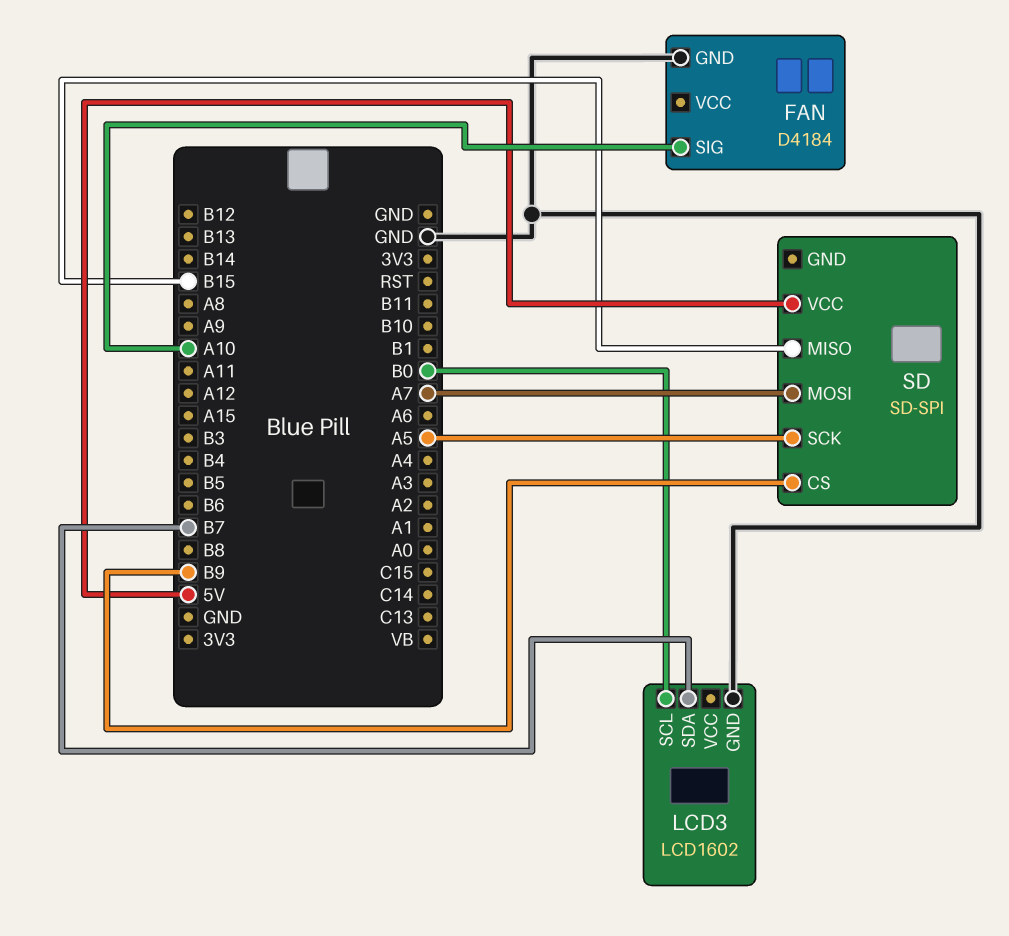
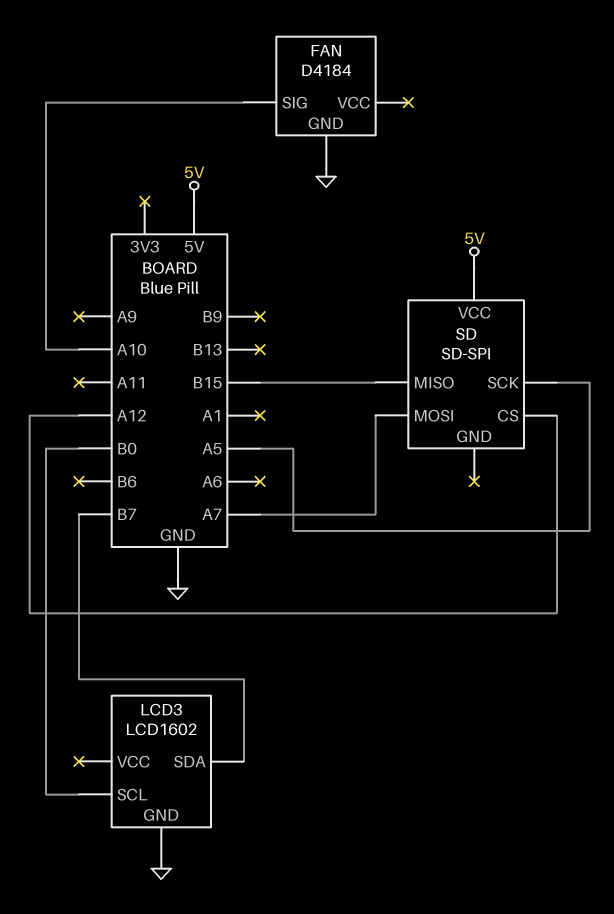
SD pin CS: B9 -> A12

